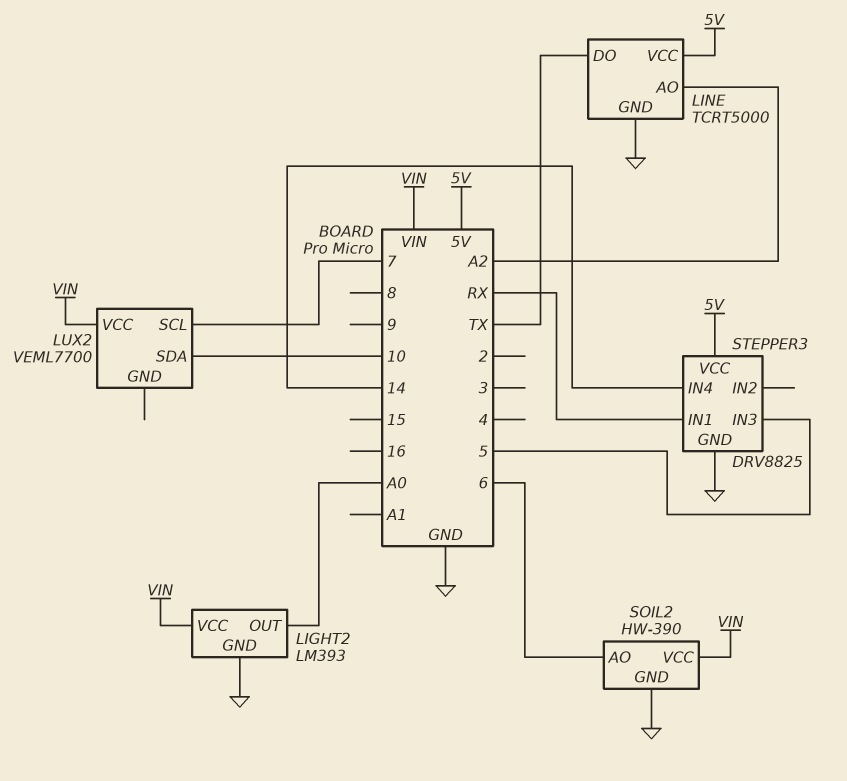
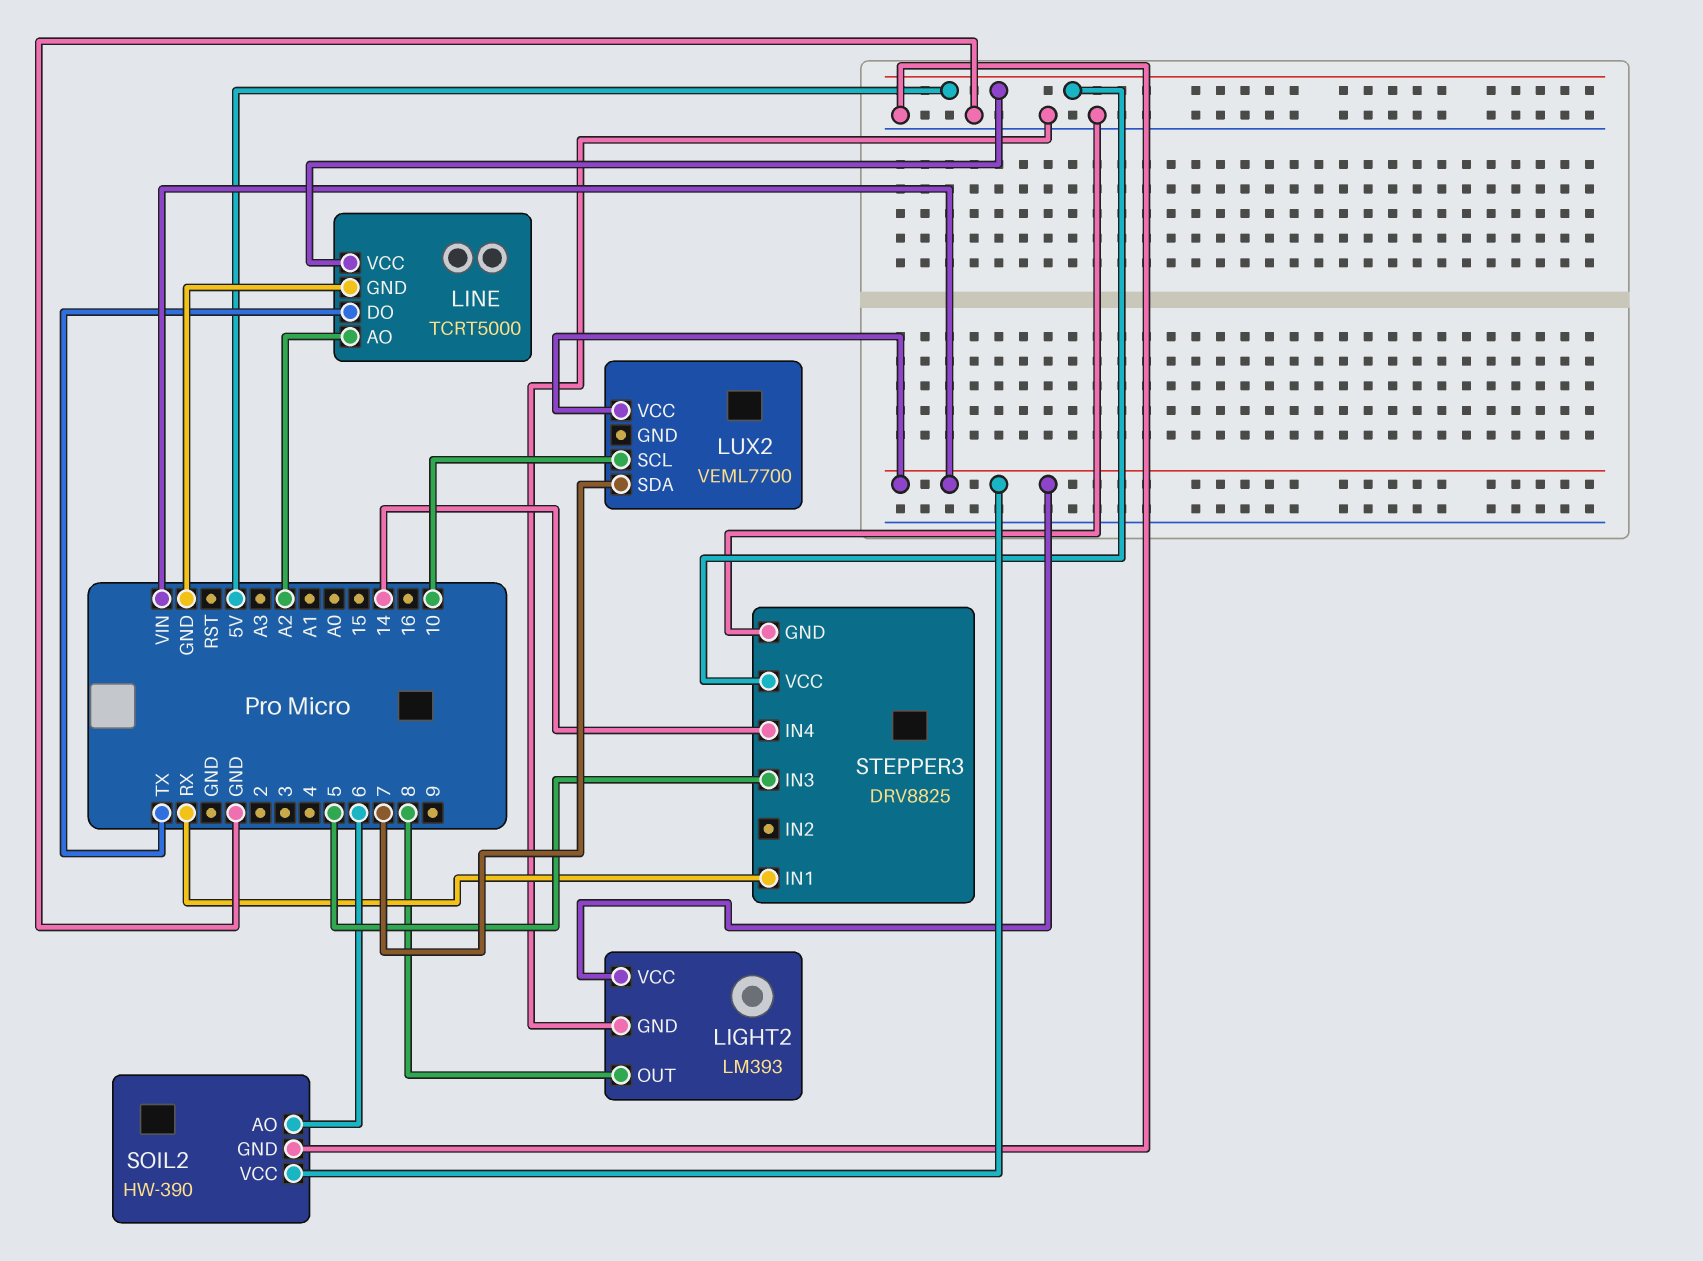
LIGHT2 pin OUT: A0 -> 8
LUX2 pin SCL: 7 -> 10
LUX2 pin SDA: 10 -> 7

